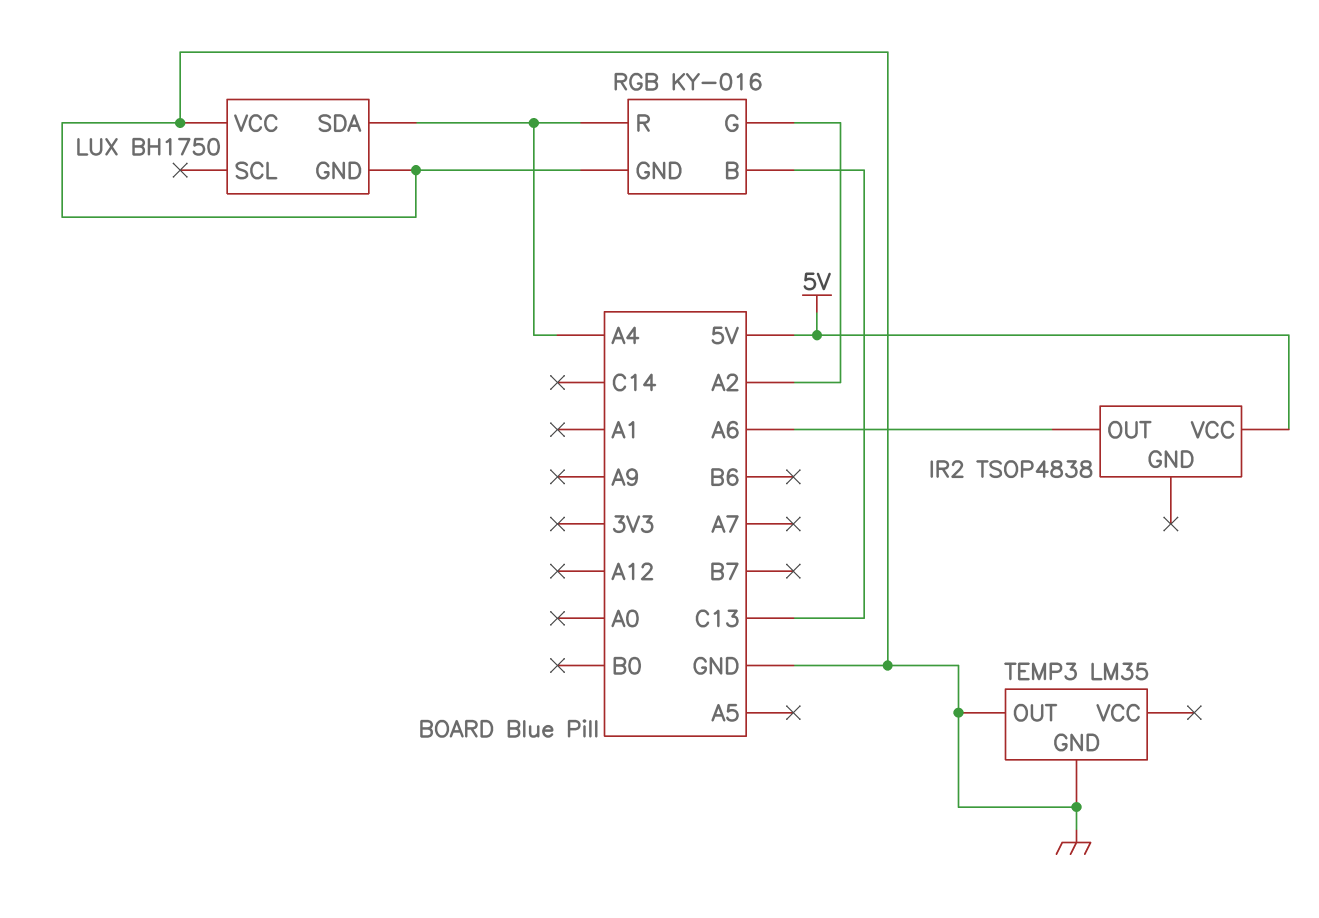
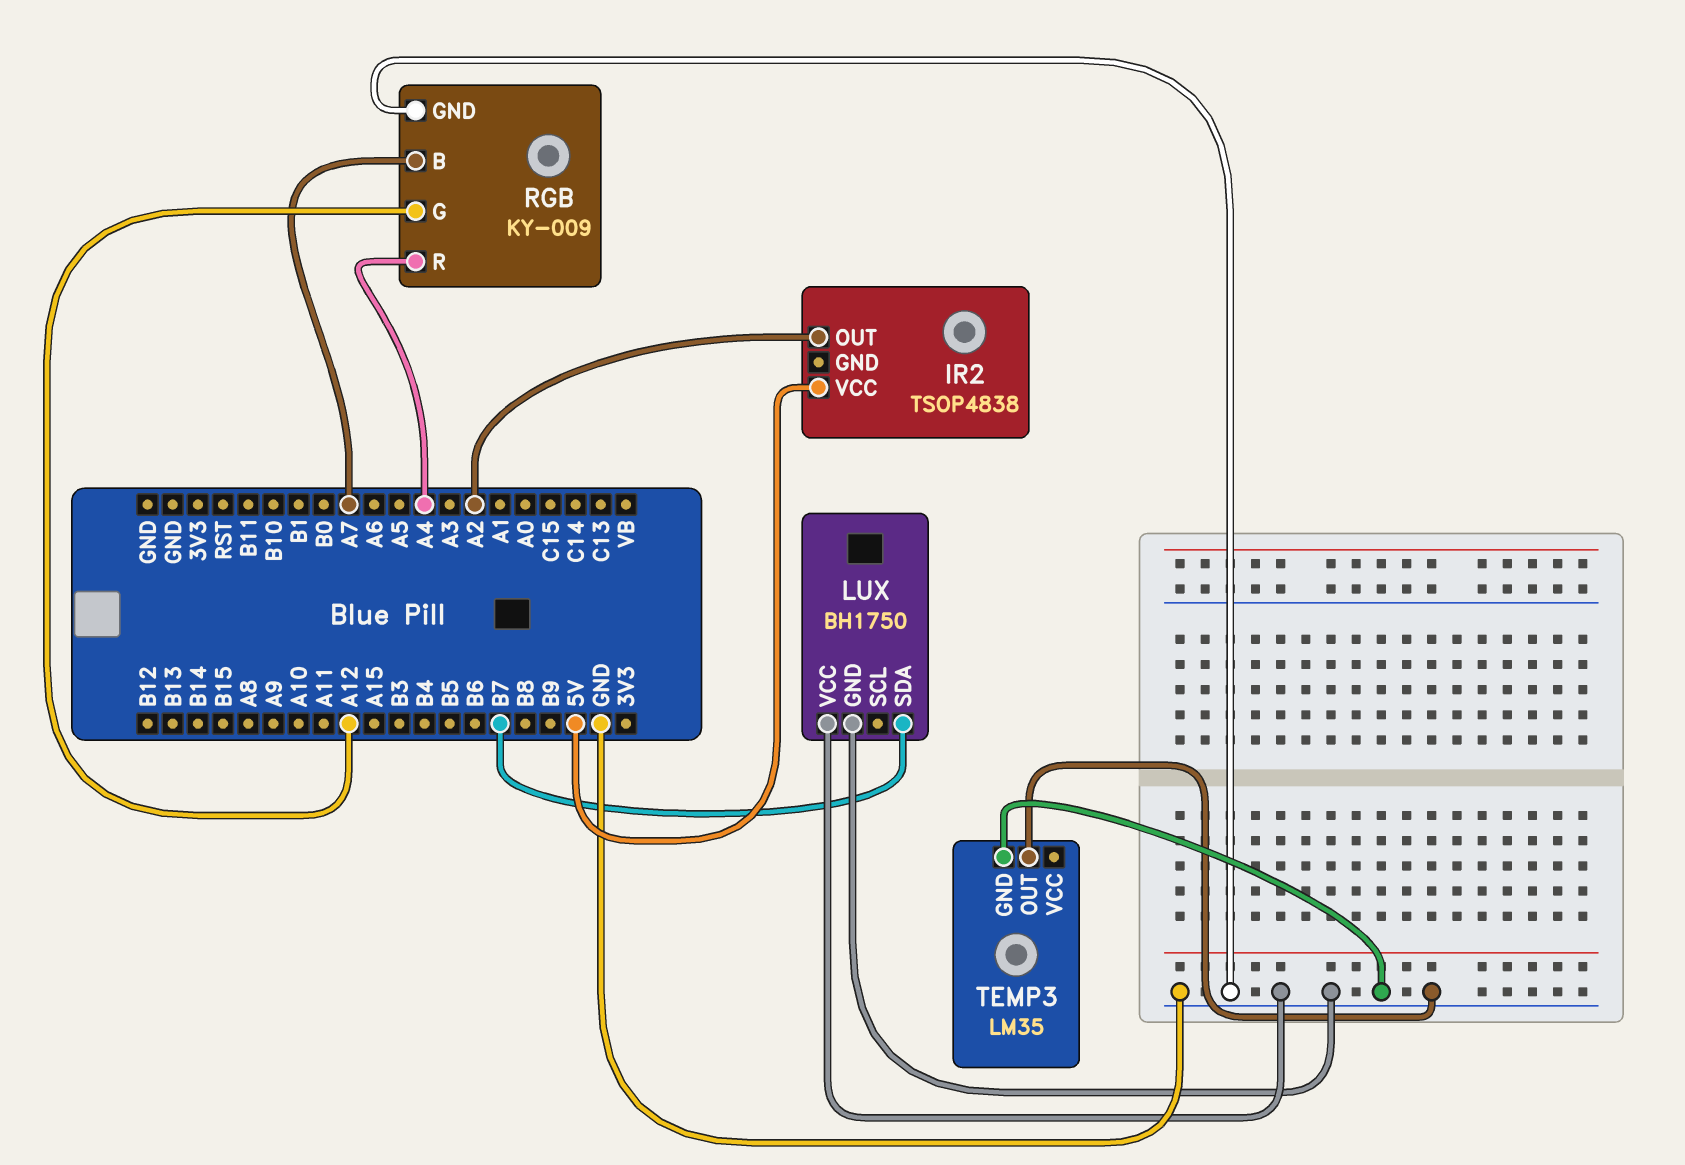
IR2 pin OUT: A6 -> A2
LUX pin SDA: A4 -> B7
RGB: KY-016 -> KY-009
RGB pin B: C13 -> A7
RGB pin G: A2 -> A12

